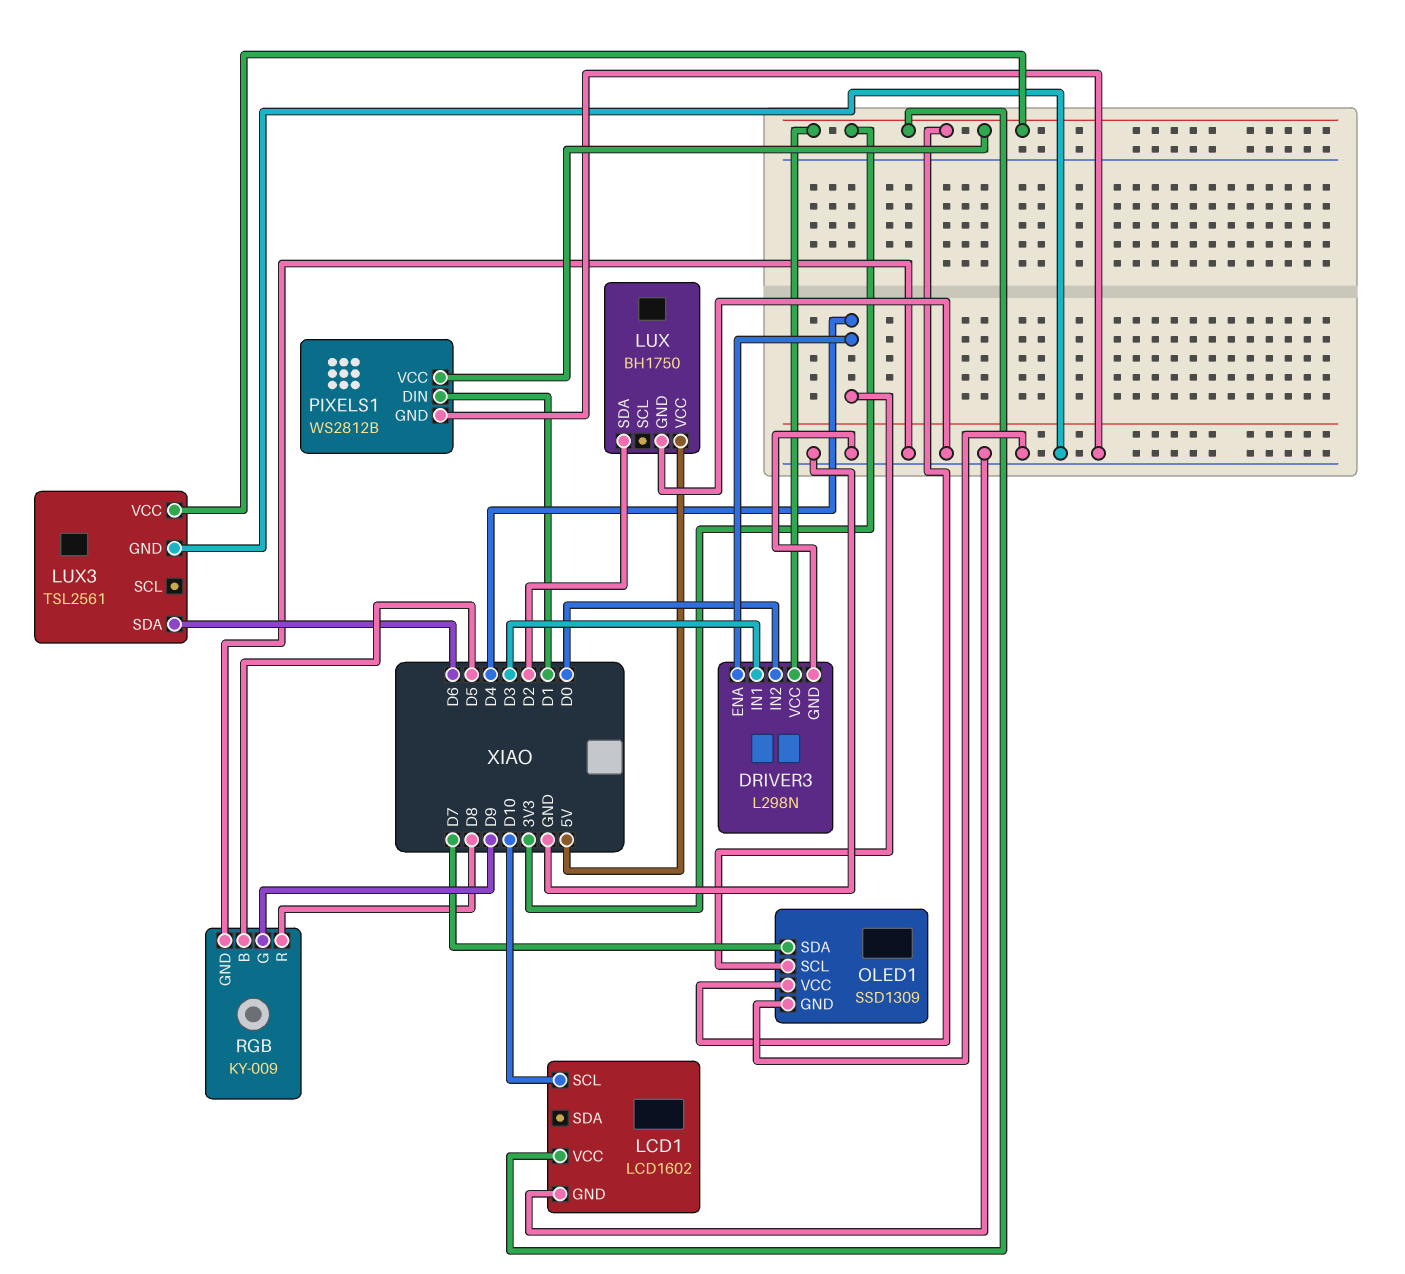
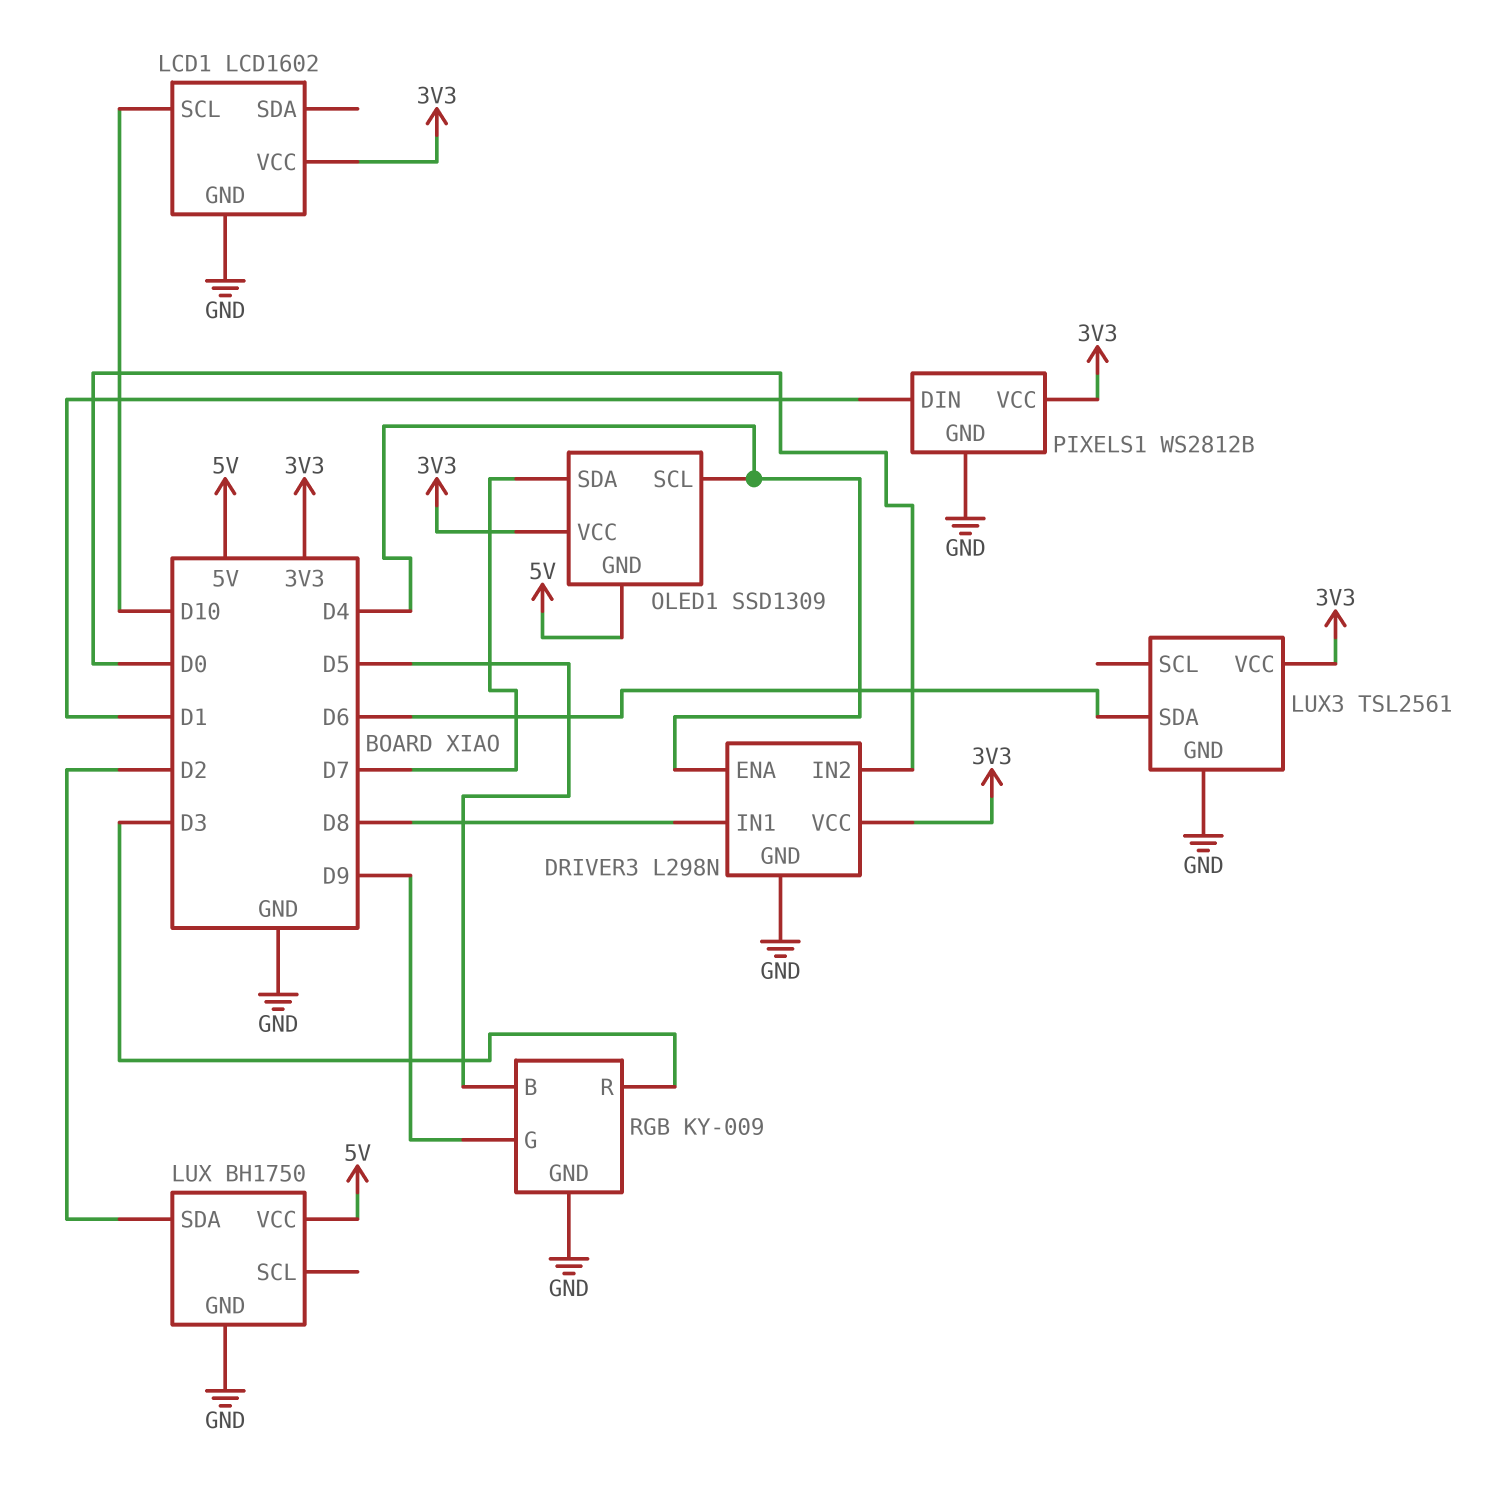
DRIVER3 pin IN1: D3 -> D8
OLED1 pin GND: GND -> 5V
RGB pin R: D8 -> D3

